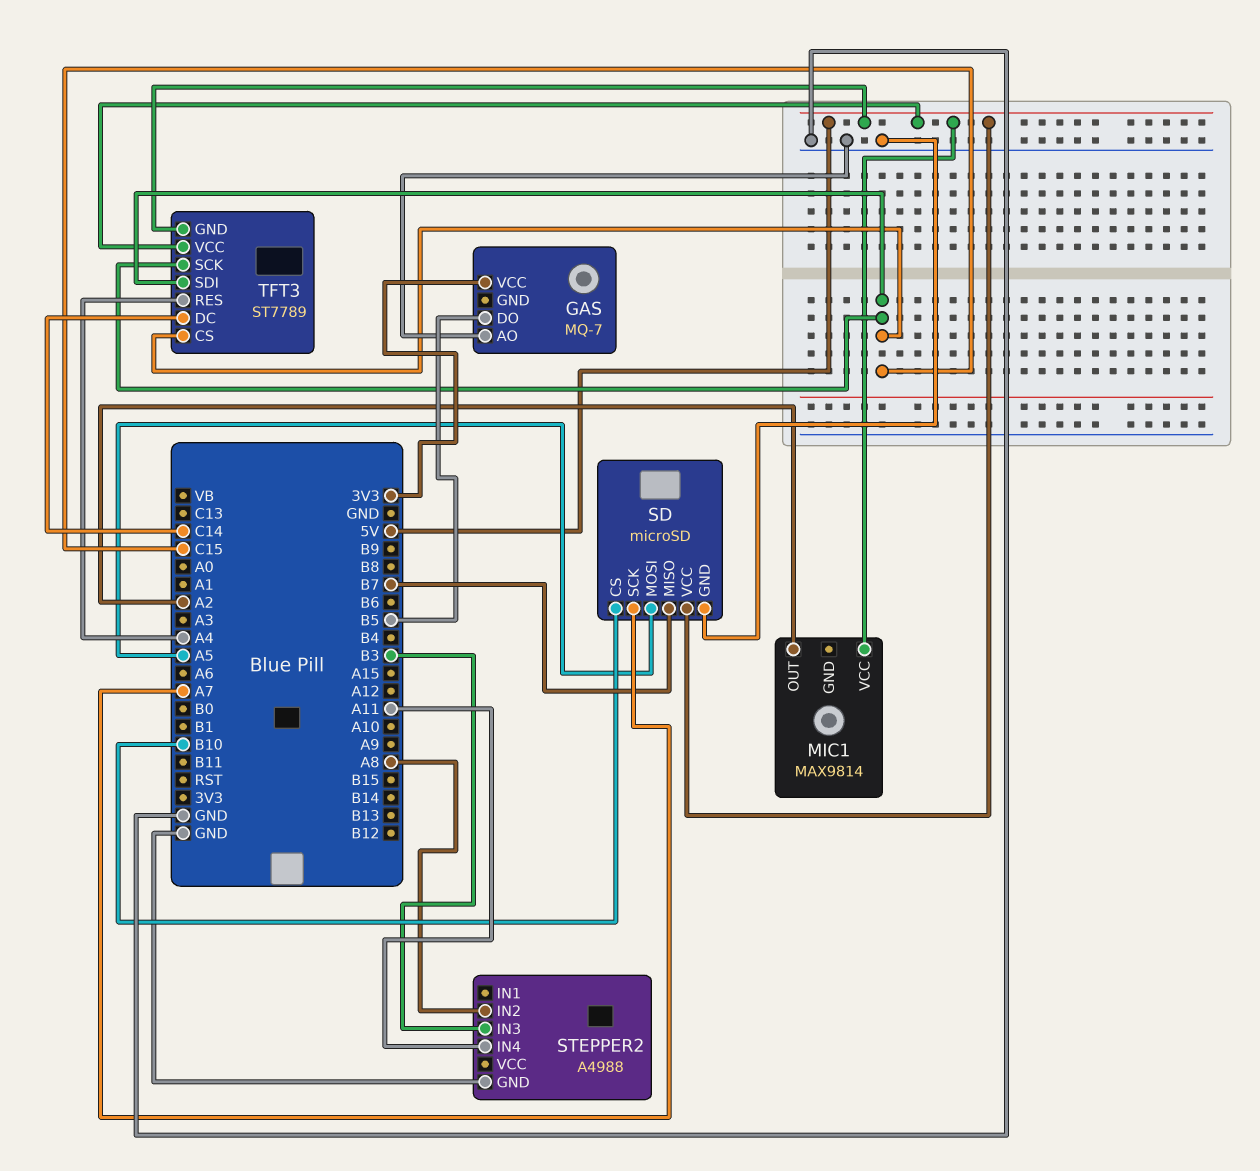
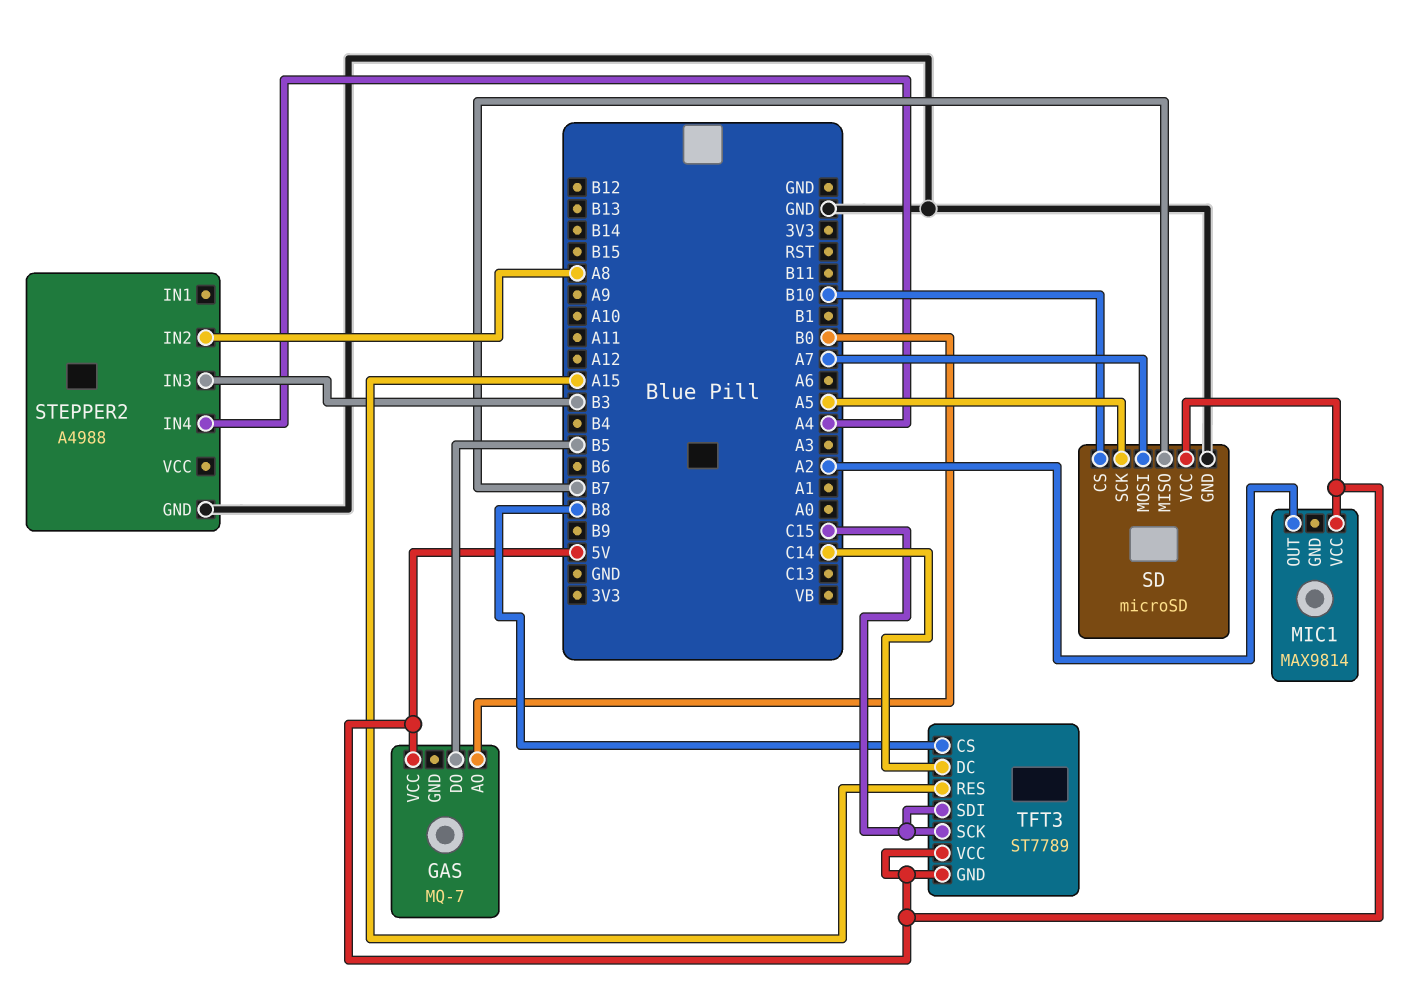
GAS pin AO: GND -> B0
GAS pin VCC: 3V3 -> 5V
SD pin MOSI: A5 -> A7
SD pin SCK: A7 -> A5
STEPPER2 pin IN4: A11 -> A4
TFT3 pin CS: C15 -> B8
TFT3 pin RES: A4 -> A15

